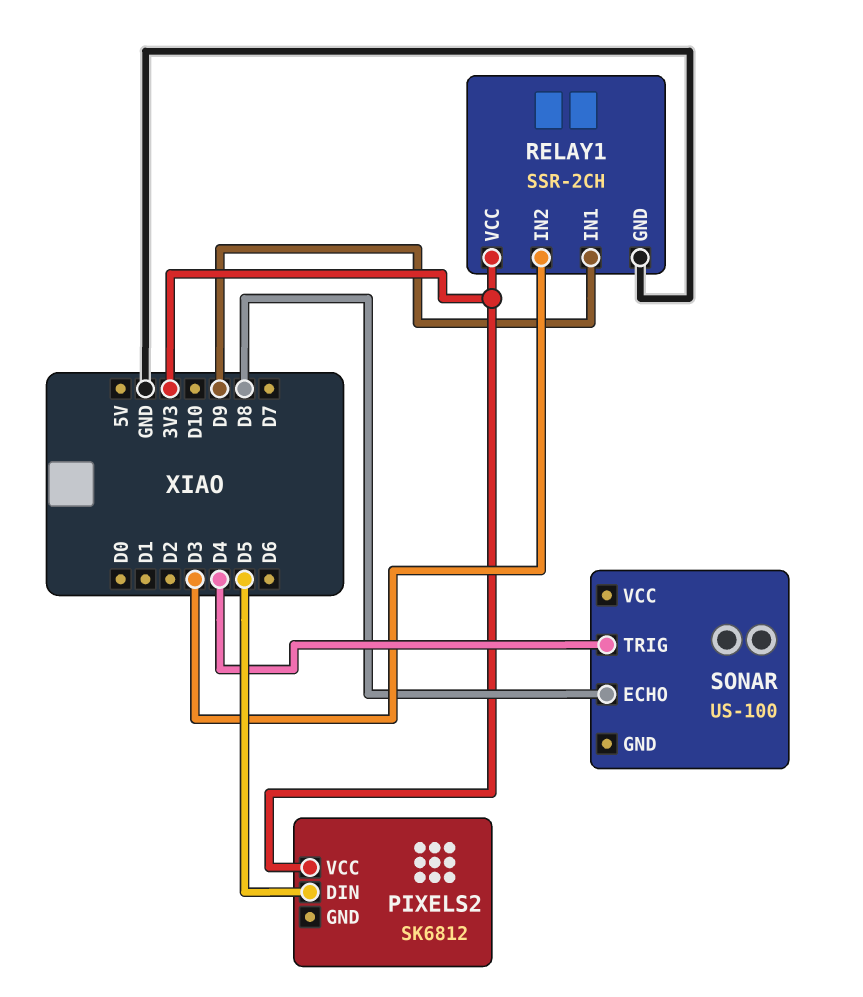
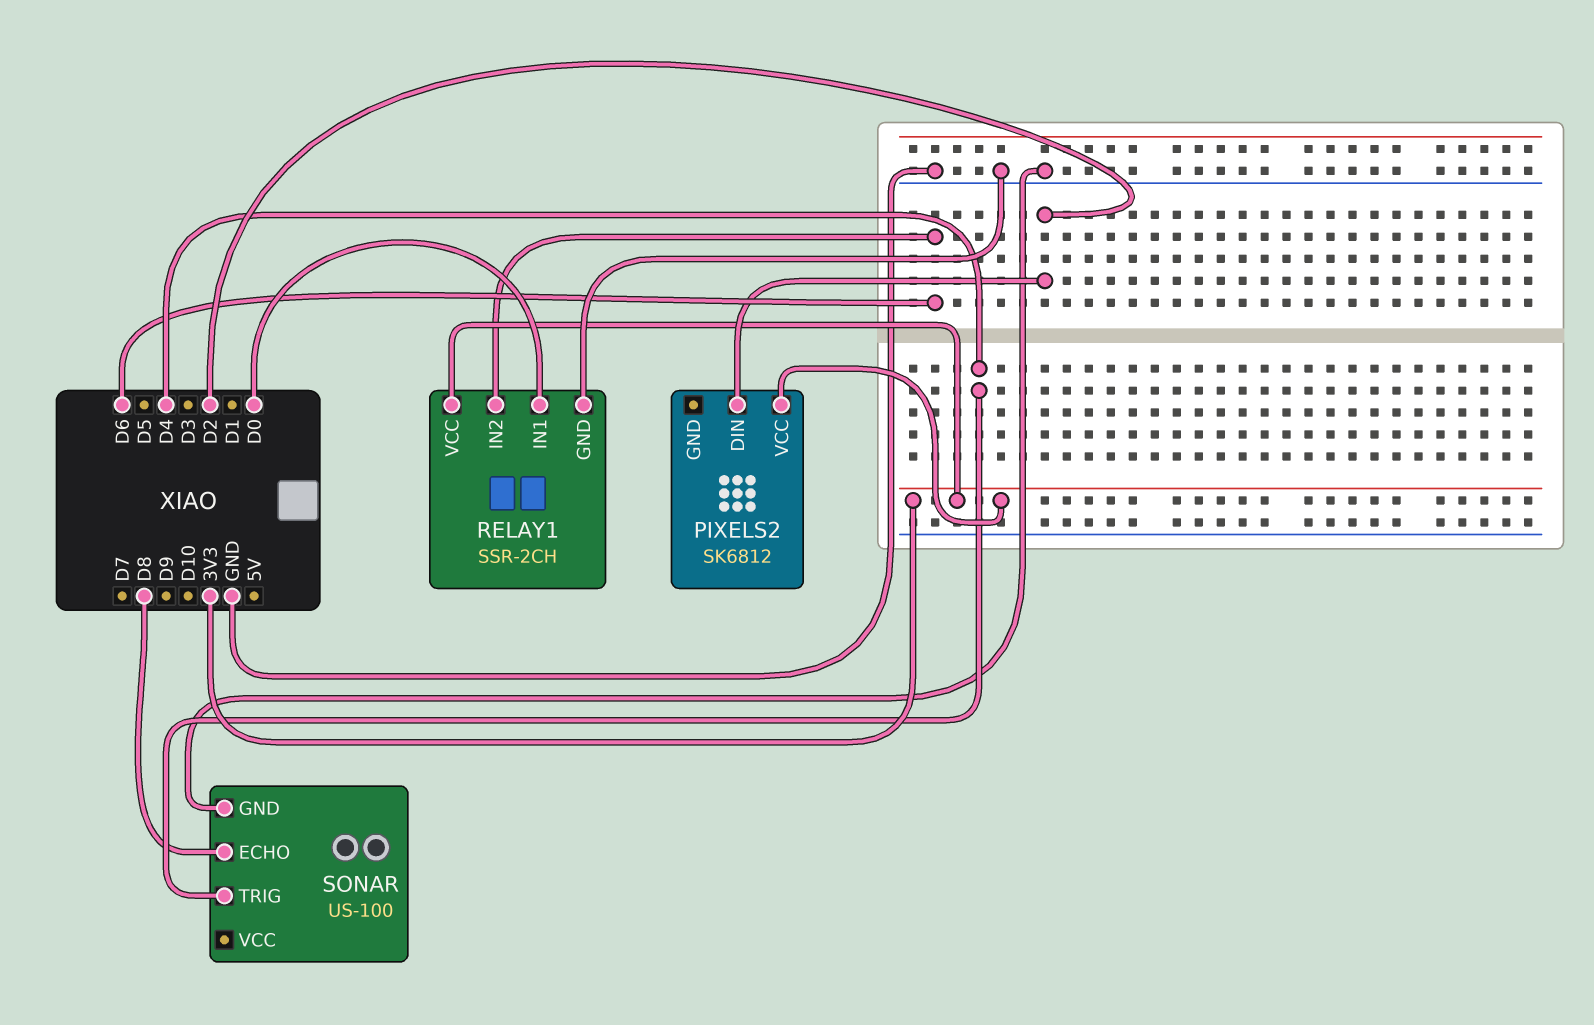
PIXELS2 pin DIN: D5 -> D2
RELAY1 pin IN1: D9 -> D0
RELAY1 pin IN2: D3 -> D6
SONAR pin GND: none -> GND

